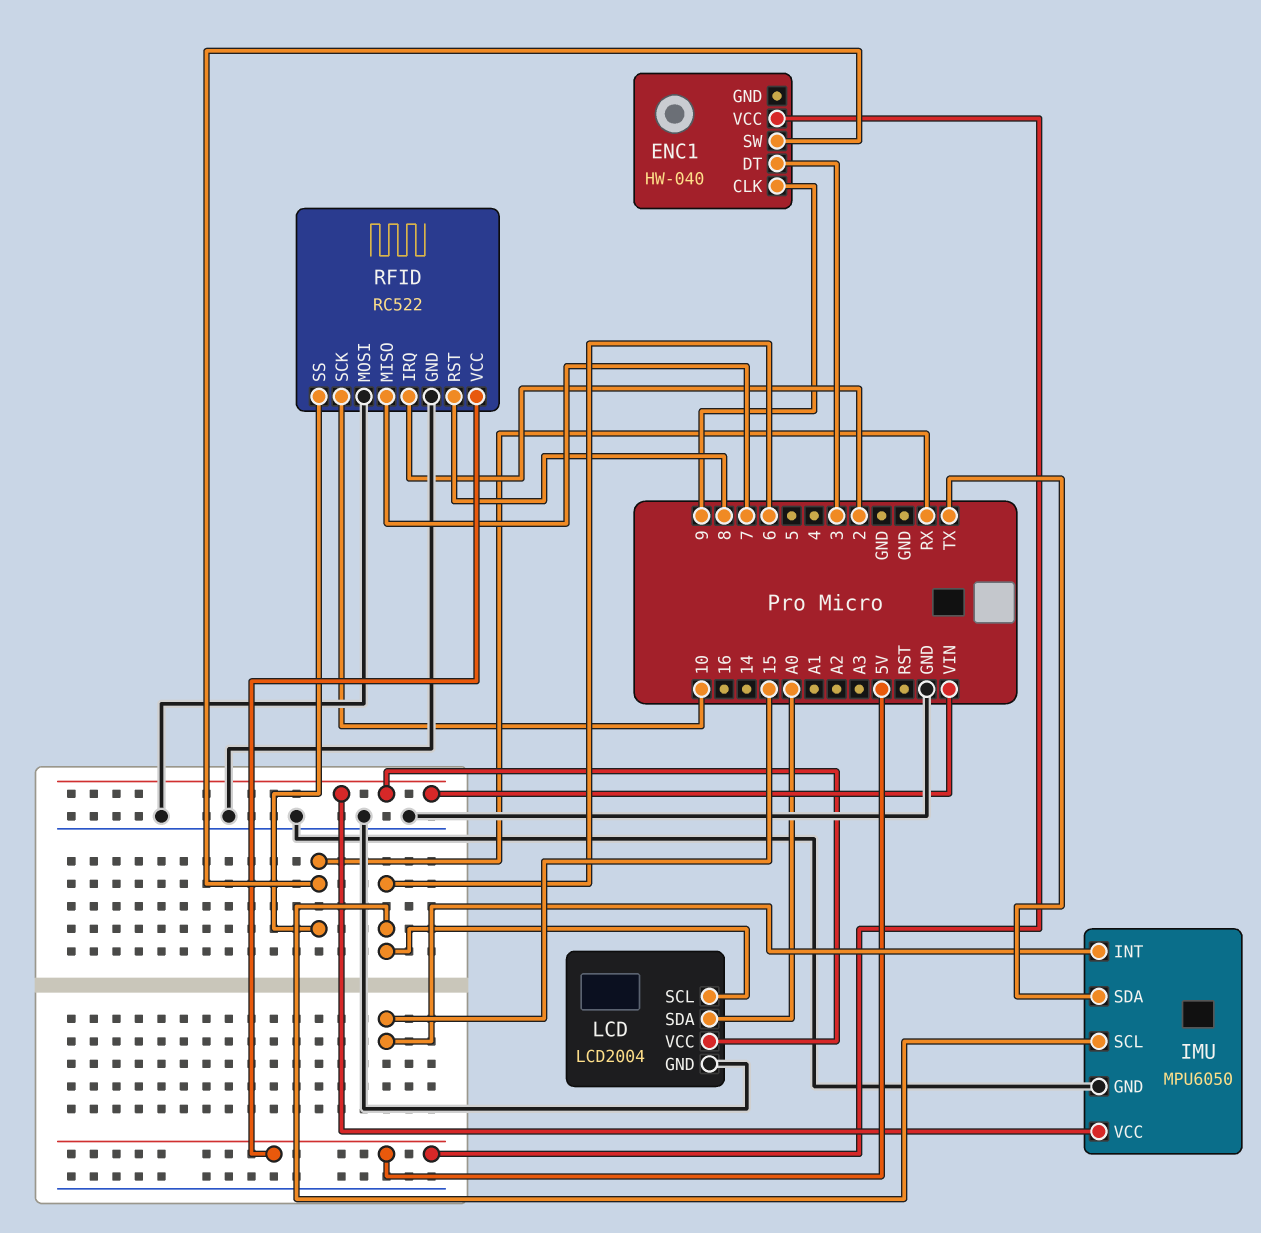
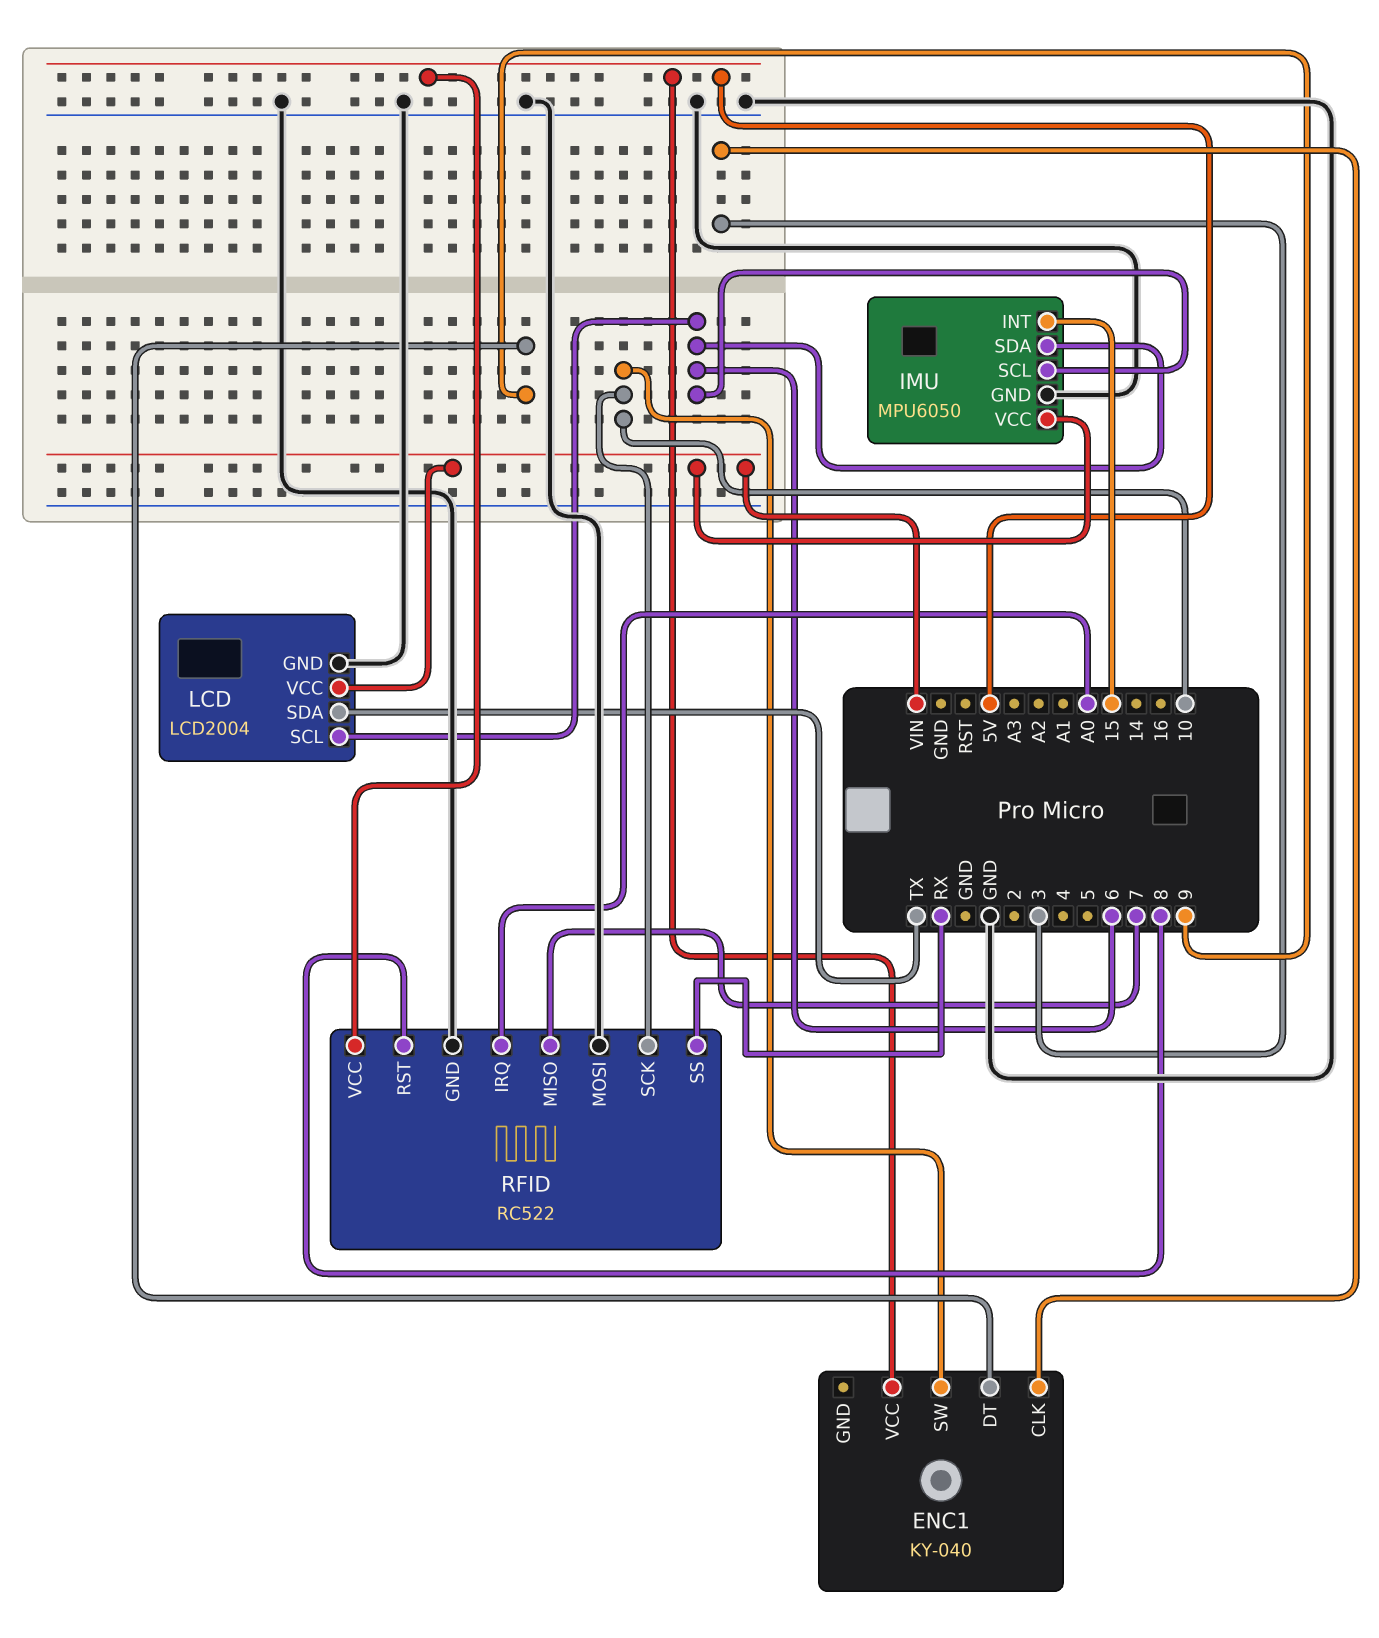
ENC1: HW-040 -> KY-040
ENC1 pin CLK: 9 -> 3
ENC1 pin DT: 3 -> 9
ENC1 pin SW: RX -> 10
IMU pin SDA: TX -> 6
LCD pin SDA: A0 -> TX
RFID pin IRQ: 2 -> A0

